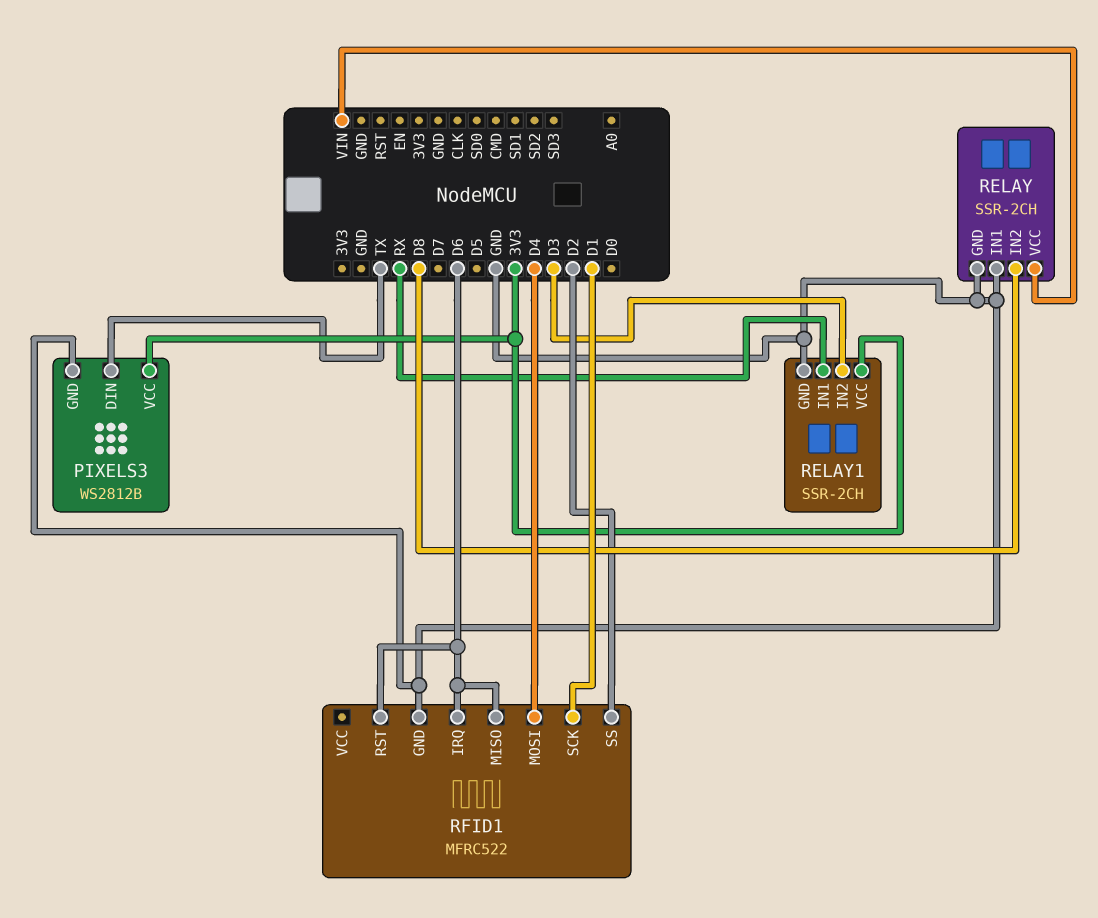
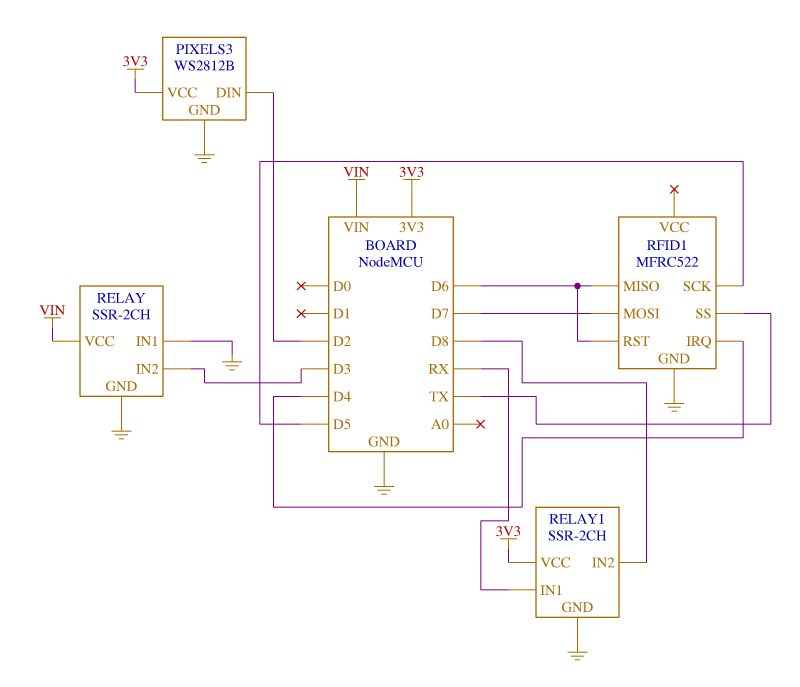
PIXELS3 pin DIN: TX -> D2
RELAY pin IN2: D8 -> D3
RELAY1 pin IN2: D3 -> D8
RFID1 pin IRQ: D6 -> D4
RFID1 pin MOSI: D4 -> D7
RFID1 pin SCK: D1 -> D5
RFID1 pin SS: D2 -> TX

